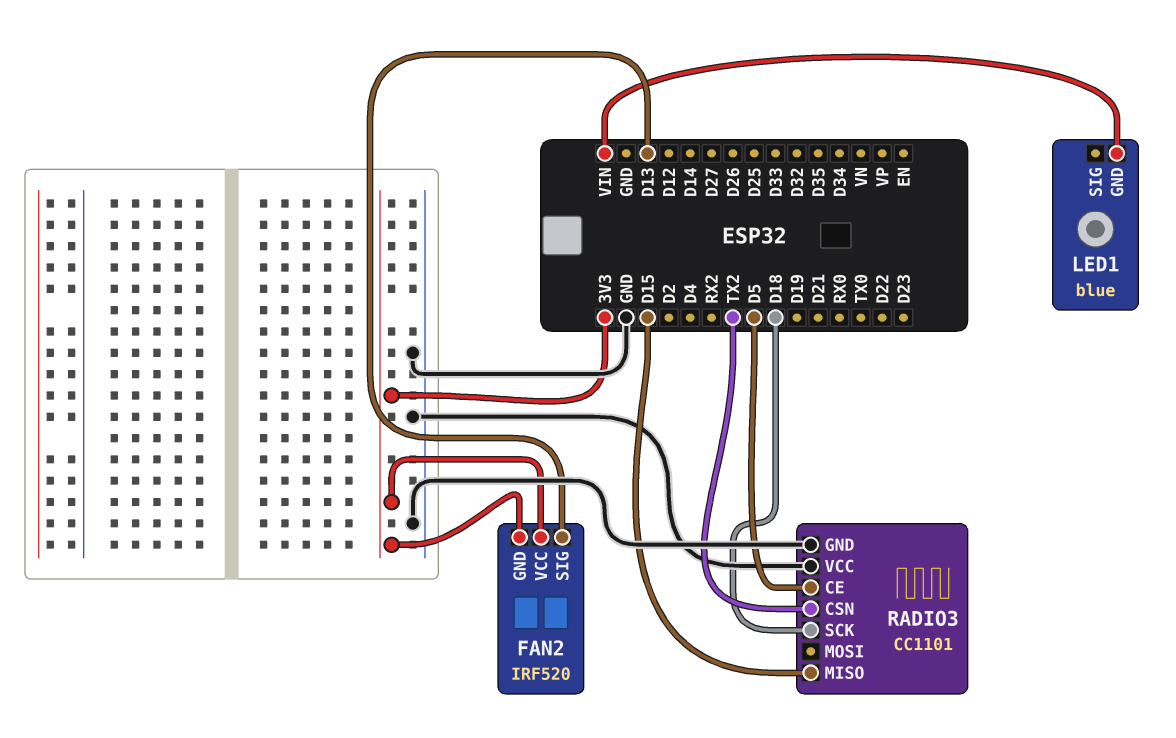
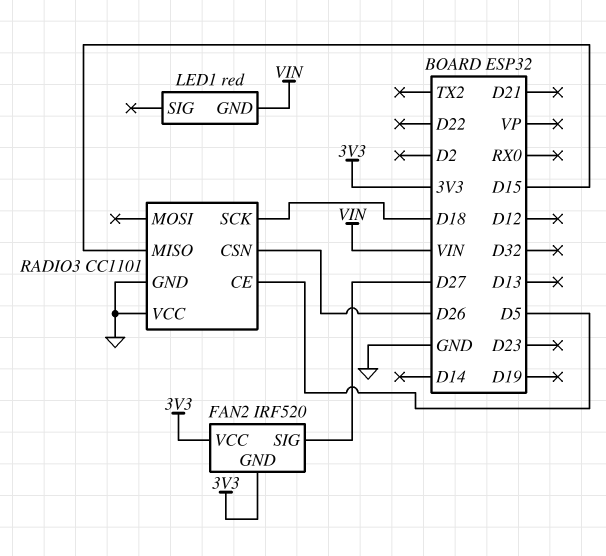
FAN2 pin SIG: D13 -> D27
LED1: blue -> red
RADIO3 pin CSN: TX2 -> D26

